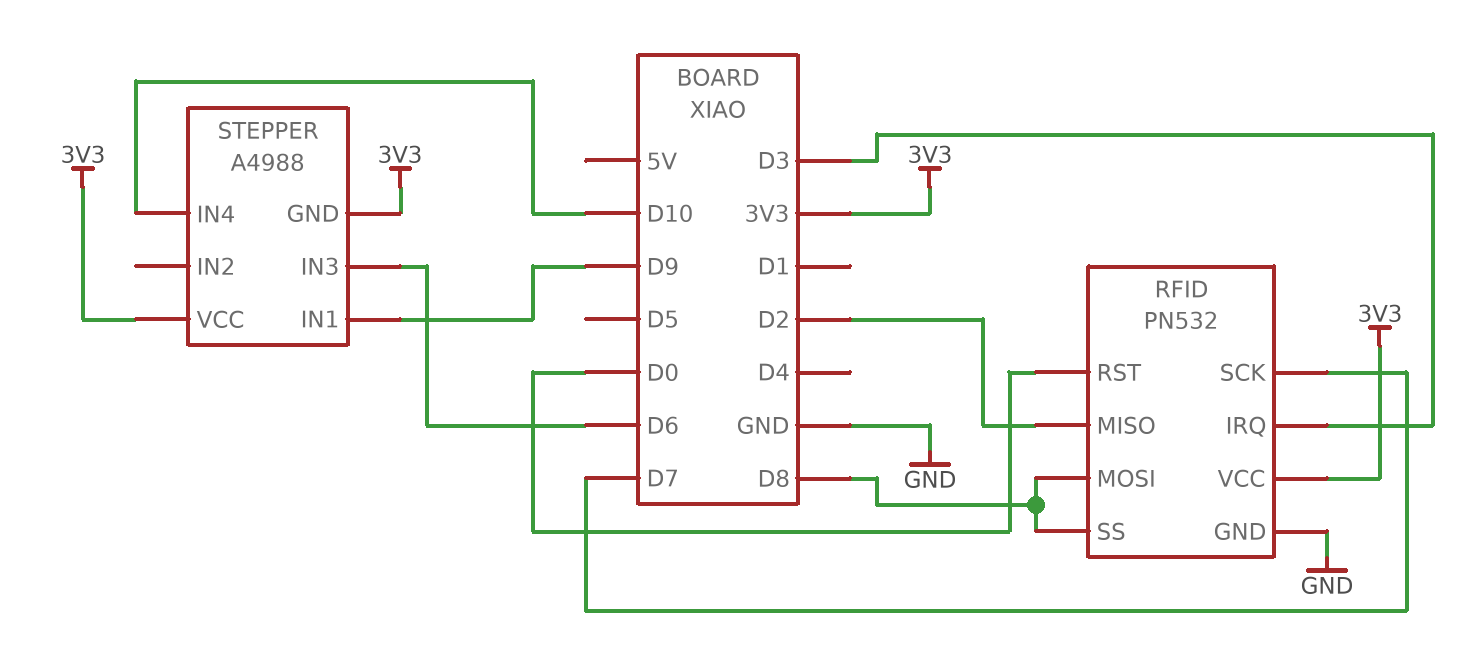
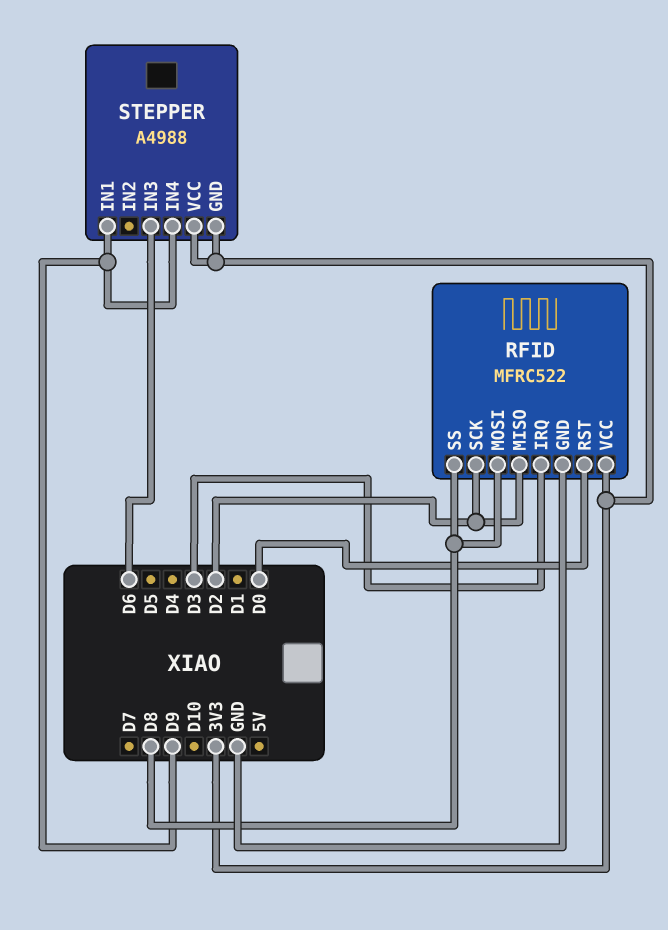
RFID: PN532 -> MFRC522
RFID pin SCK: D7 -> D2
STEPPER pin IN4: D10 -> D9

